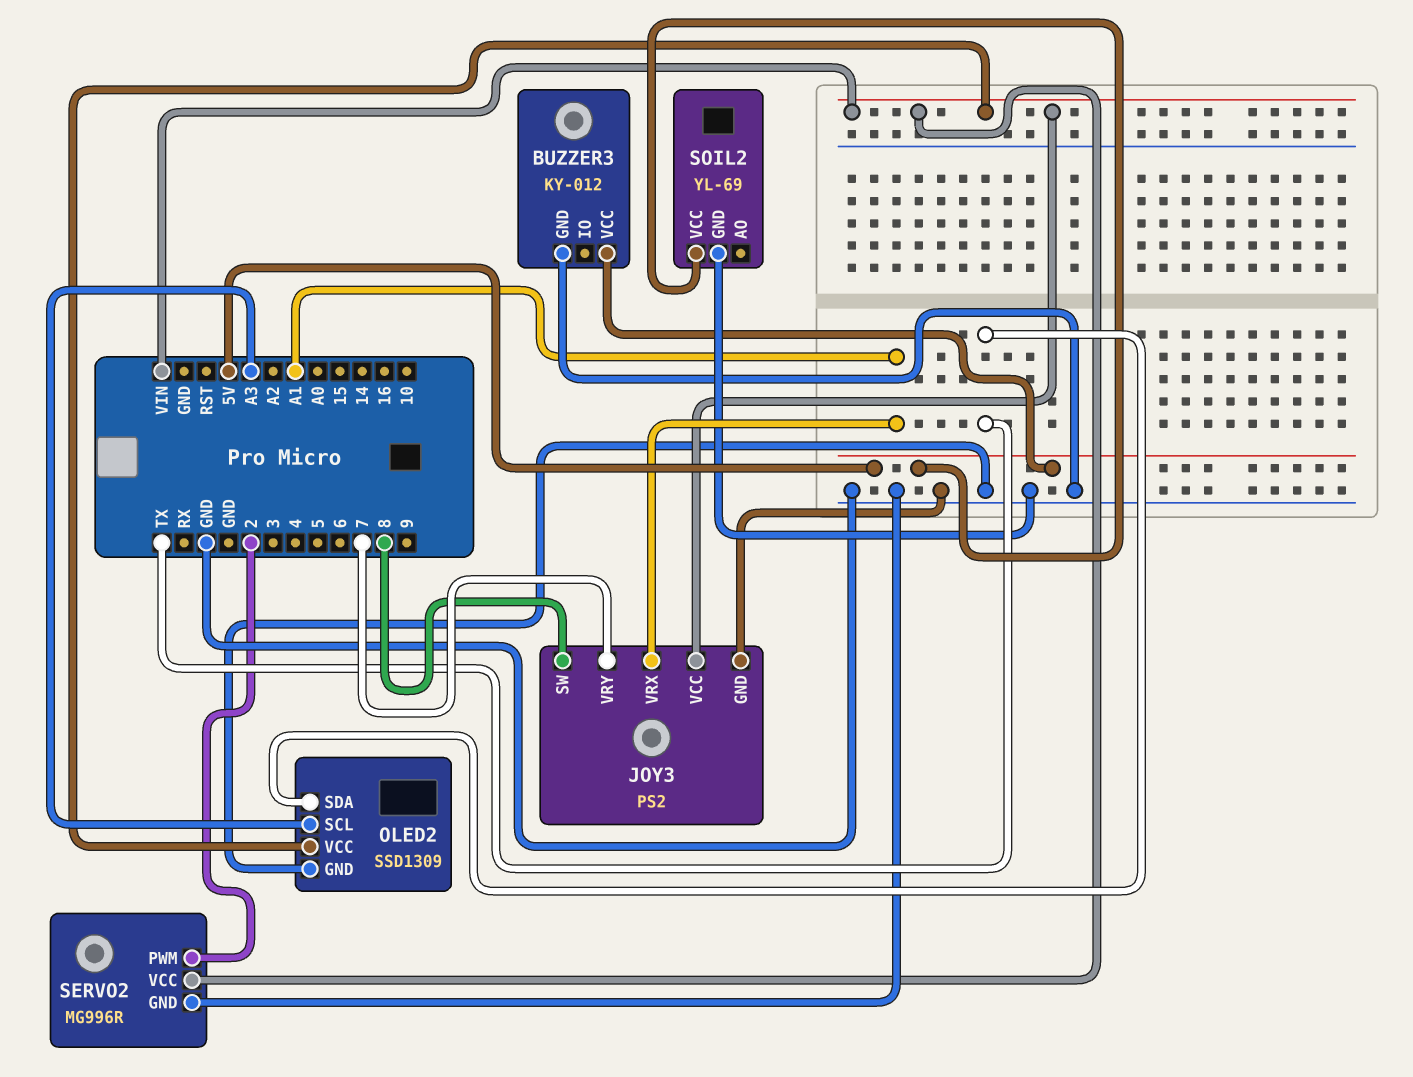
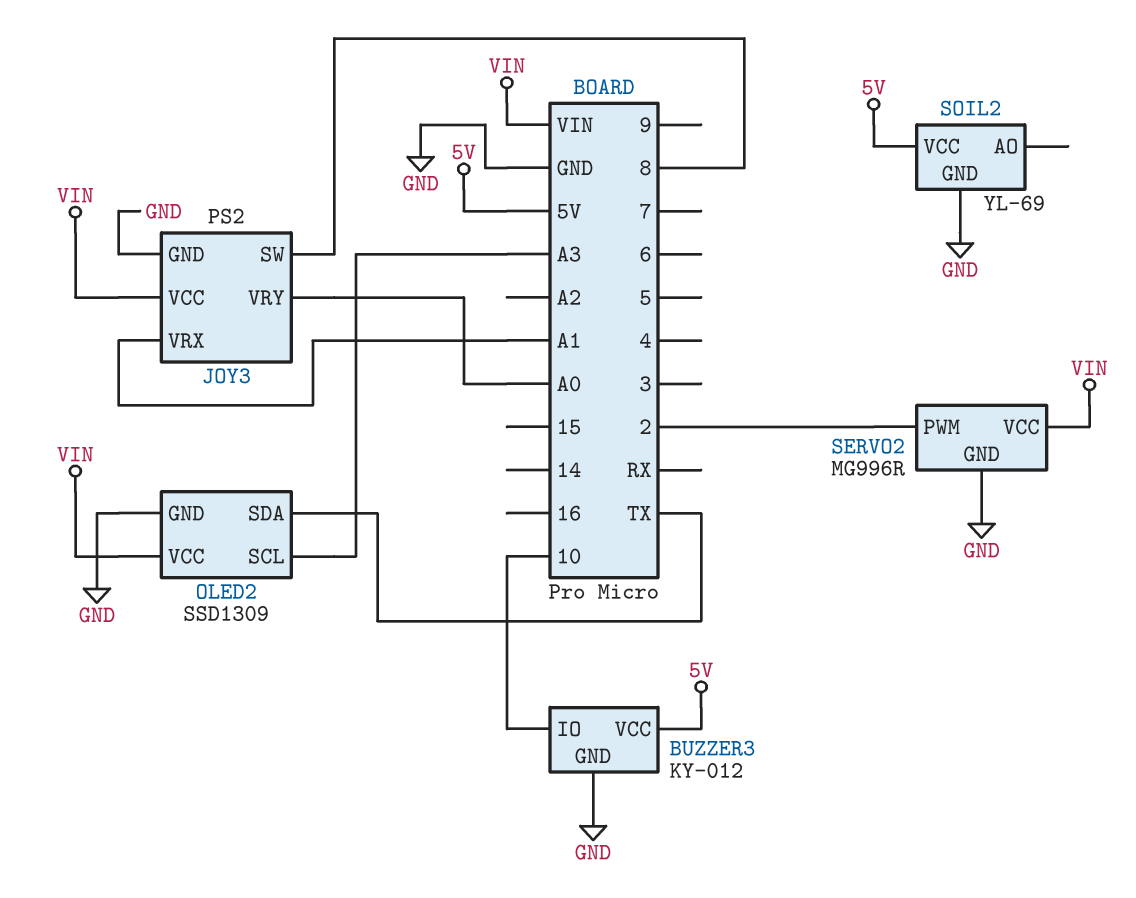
BUZZER3 pin IO: none -> 10
JOY3 pin VRY: 7 -> A0

